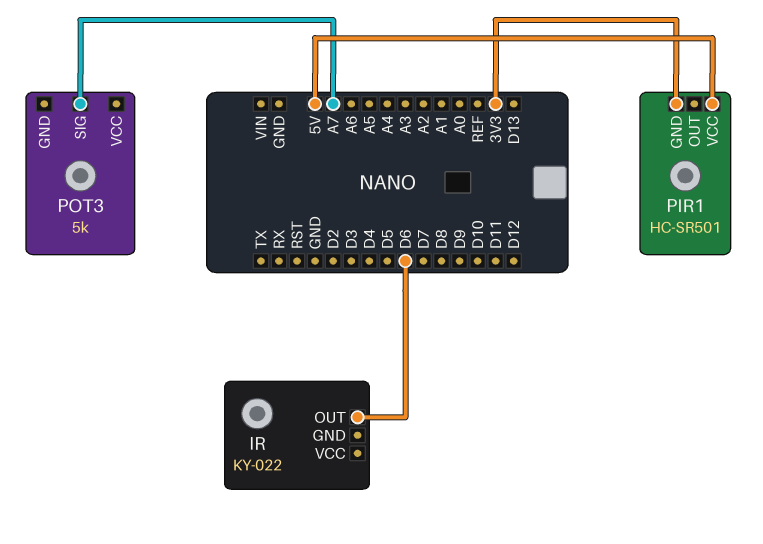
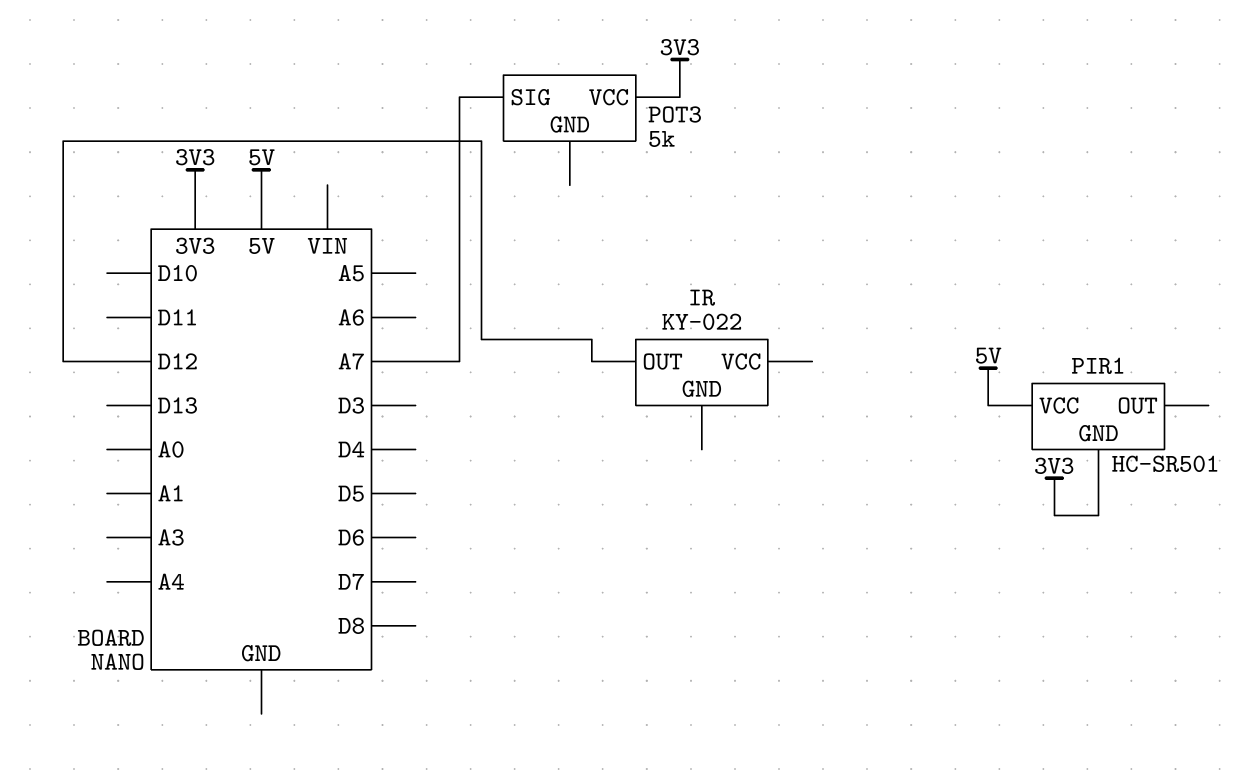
IR pin OUT: D6 -> D12
POT3 pin VCC: none -> 3V3

